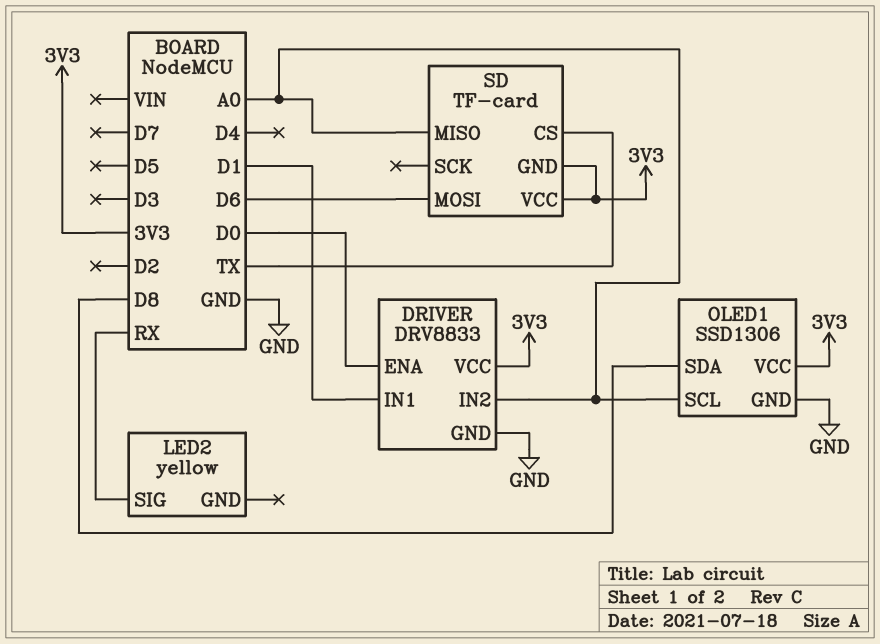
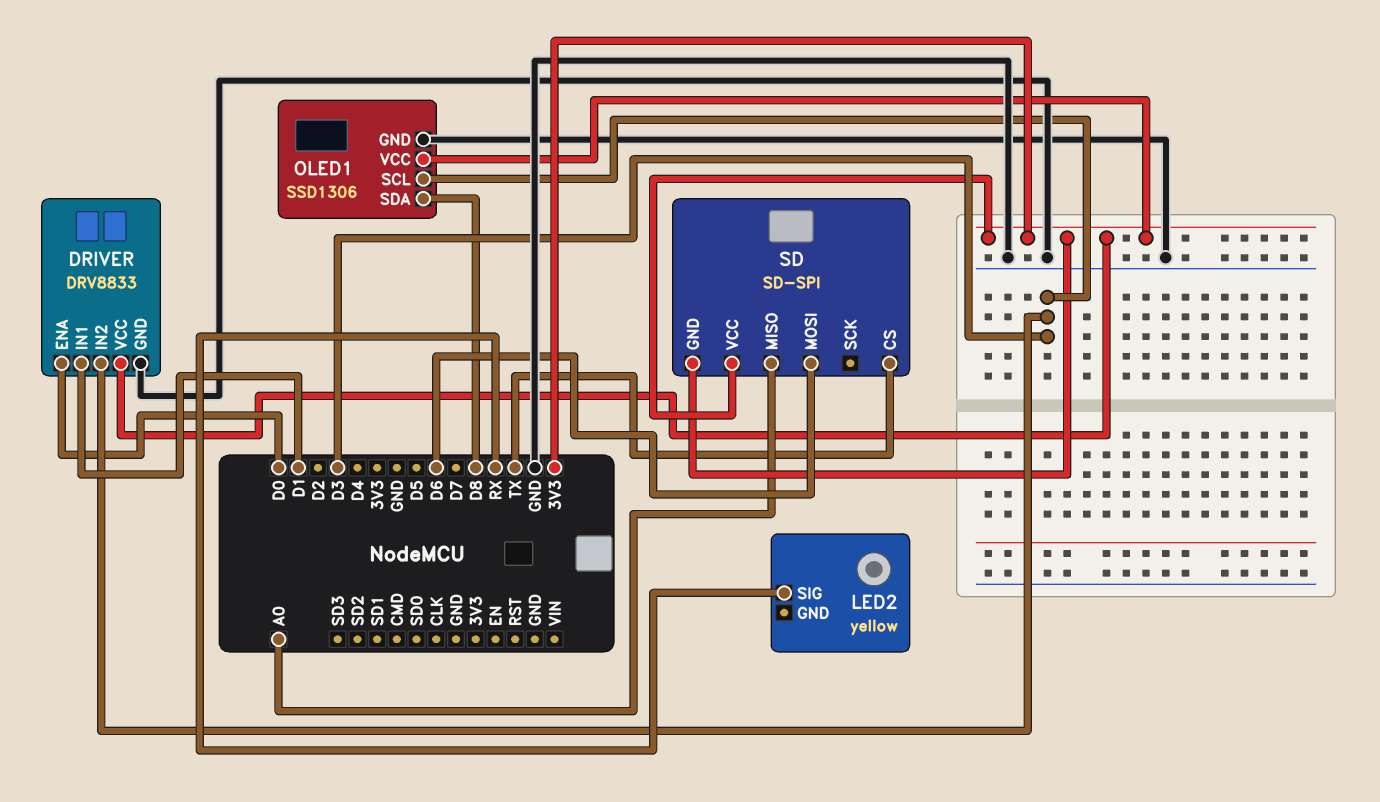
DRIVER pin IN2: A0 -> D3
OLED1 pin SCL: A0 -> D3
SD: TF-card -> SD-SPI

